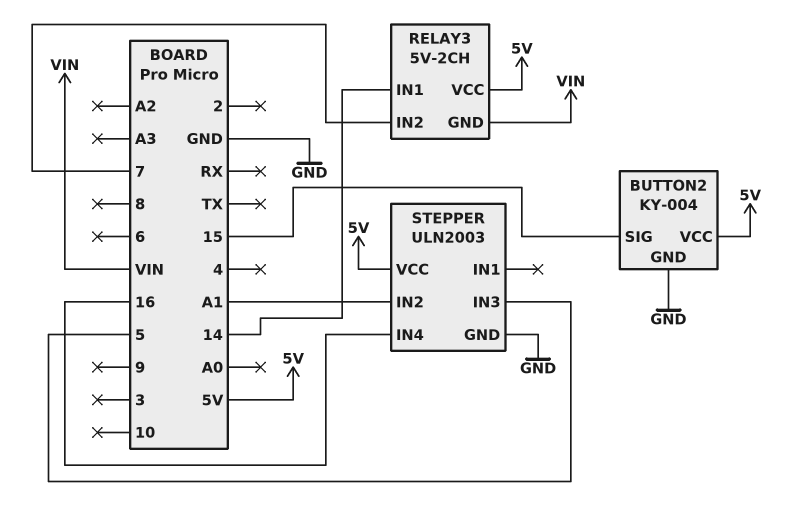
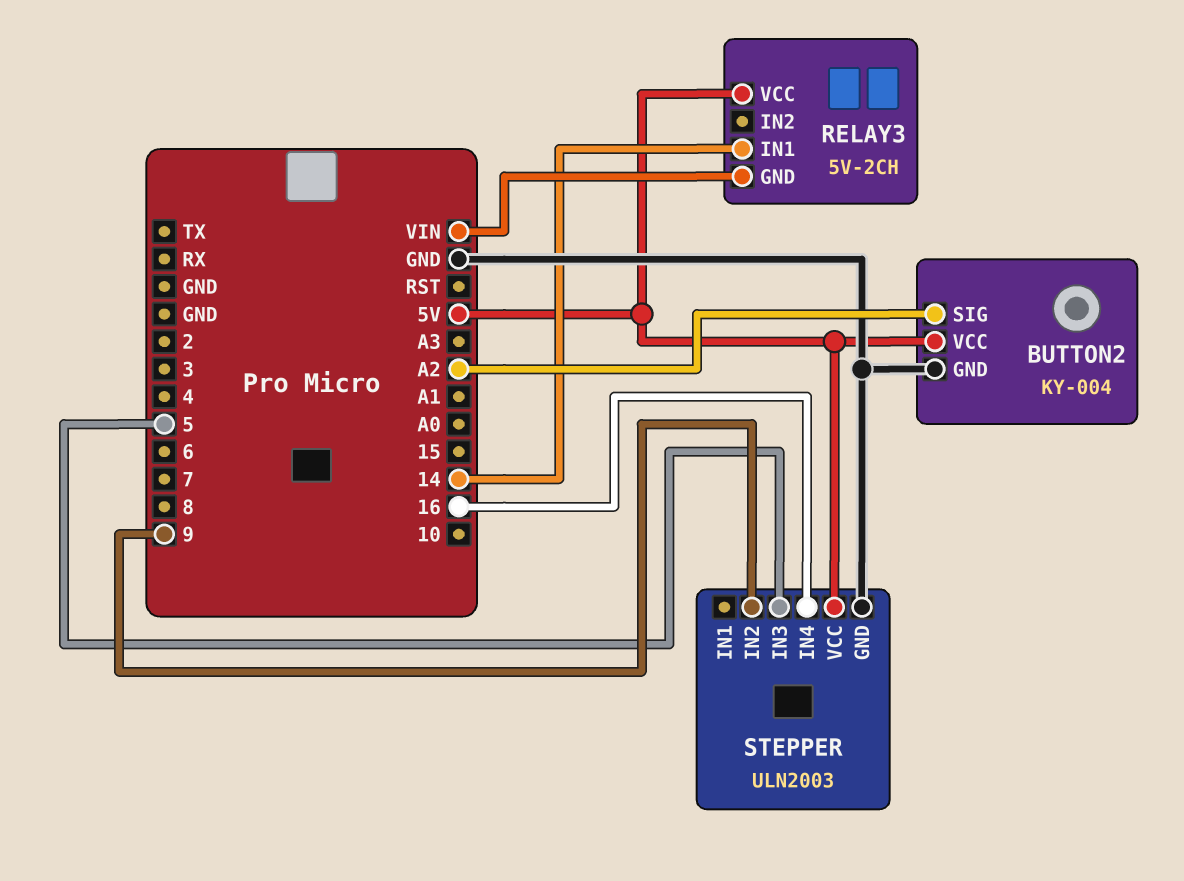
BUTTON2 pin SIG: 15 -> A2
RELAY3 pin IN2: 7 -> none
STEPPER pin IN2: A1 -> 9

